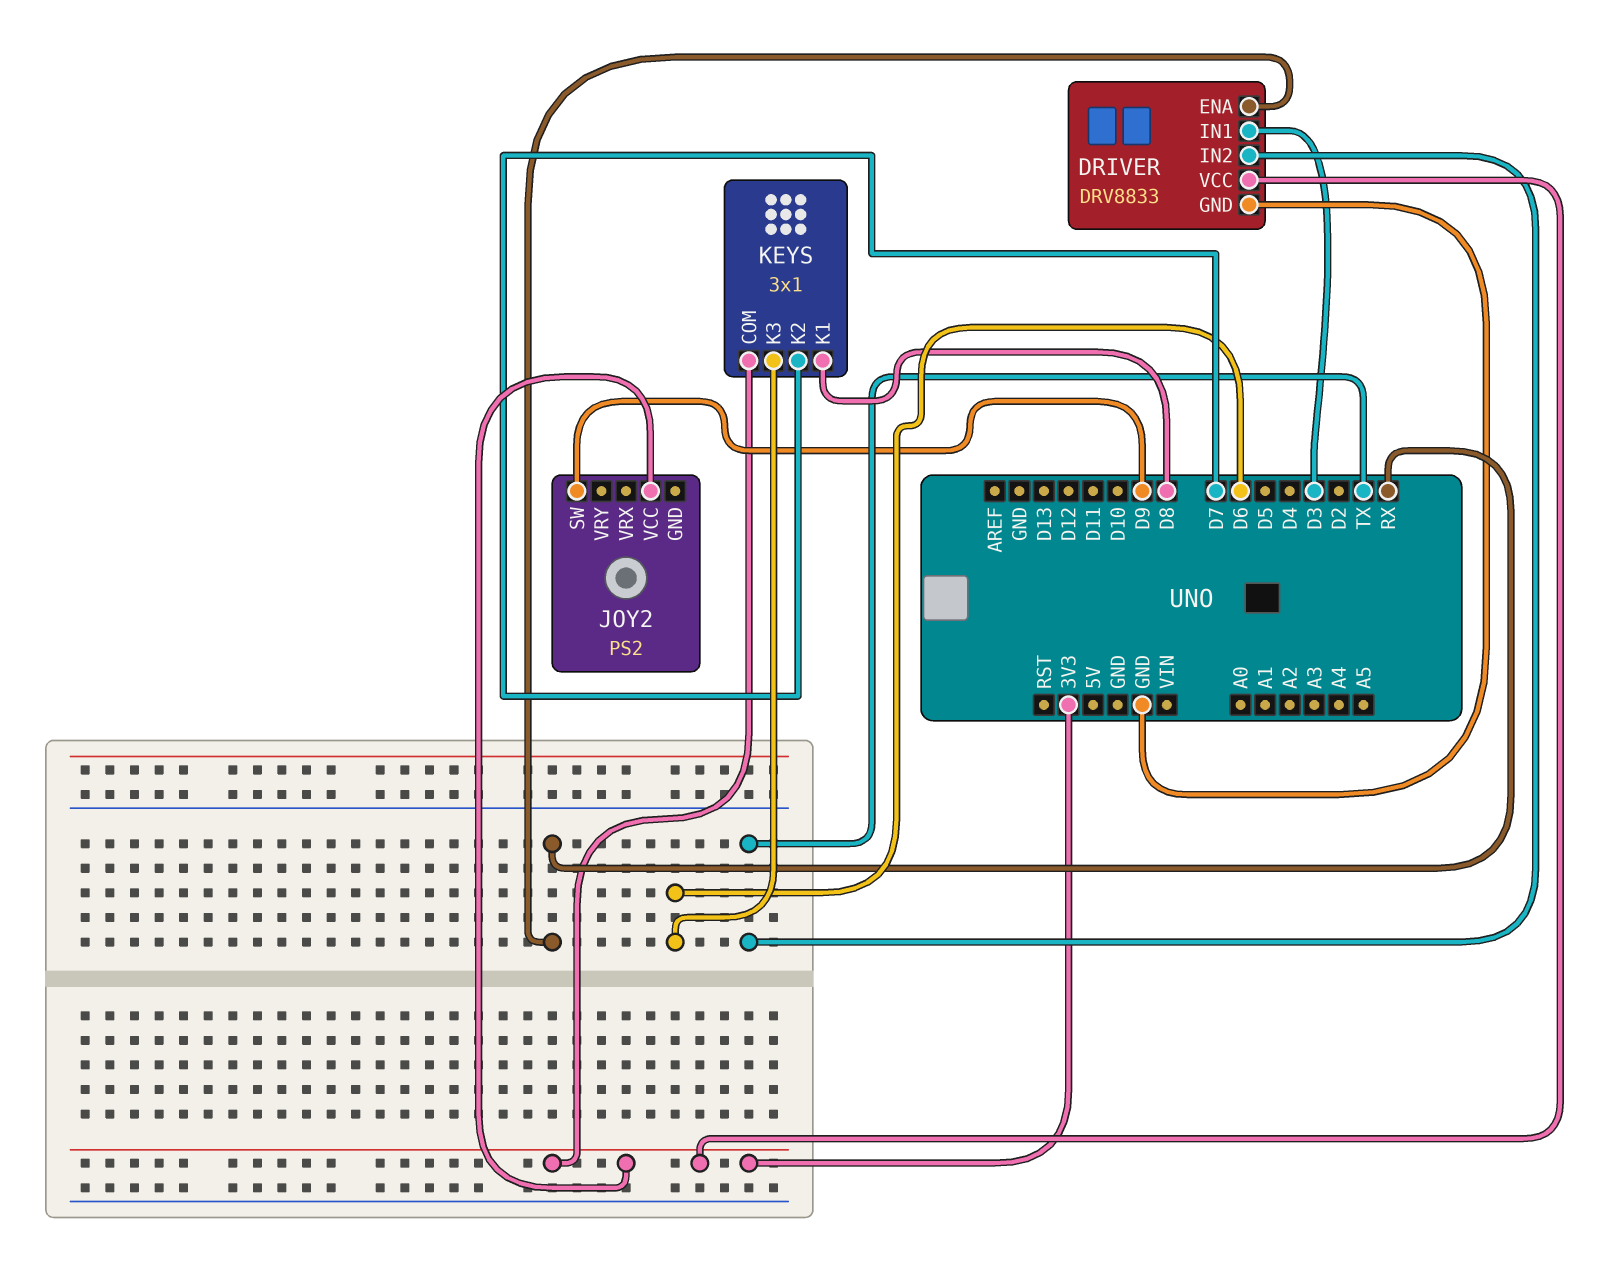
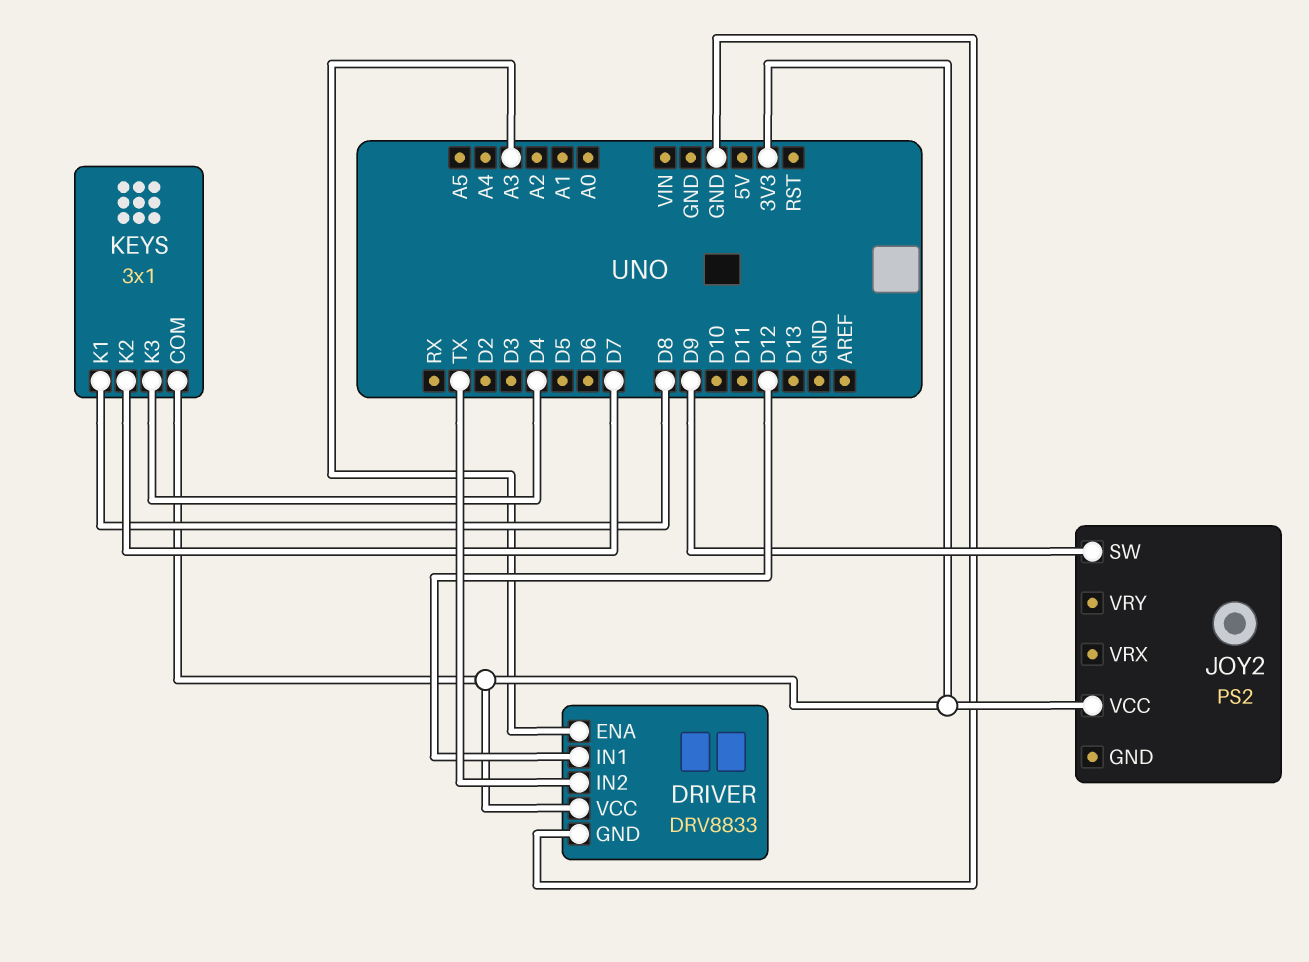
DRIVER pin ENA: RX -> A3
DRIVER pin IN1: D3 -> D12
KEYS pin K3: D6 -> D4

